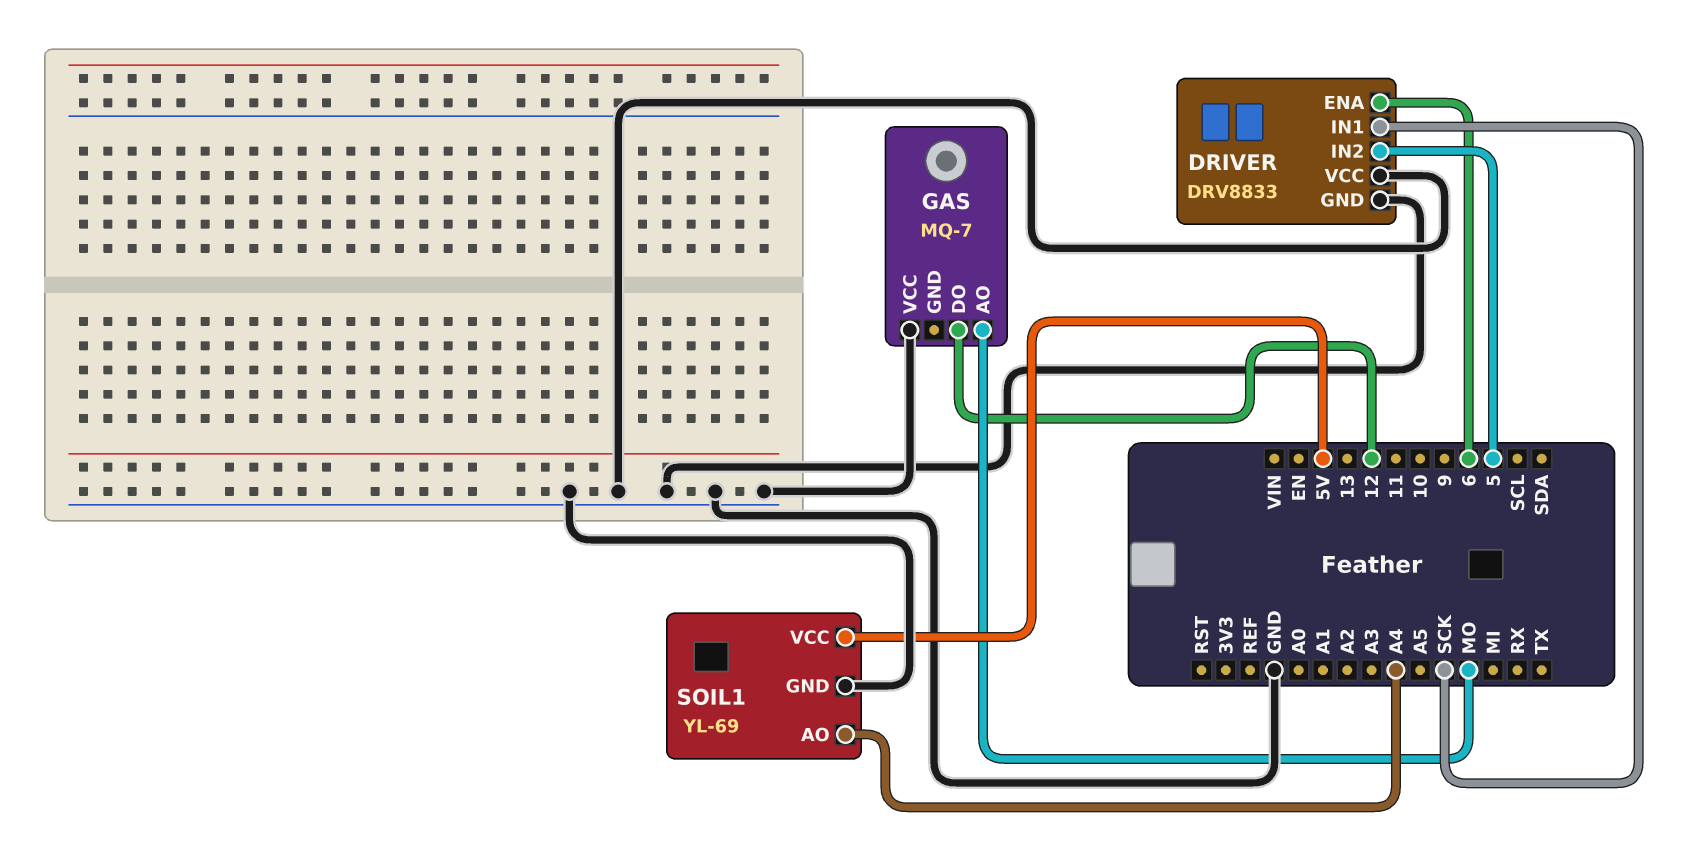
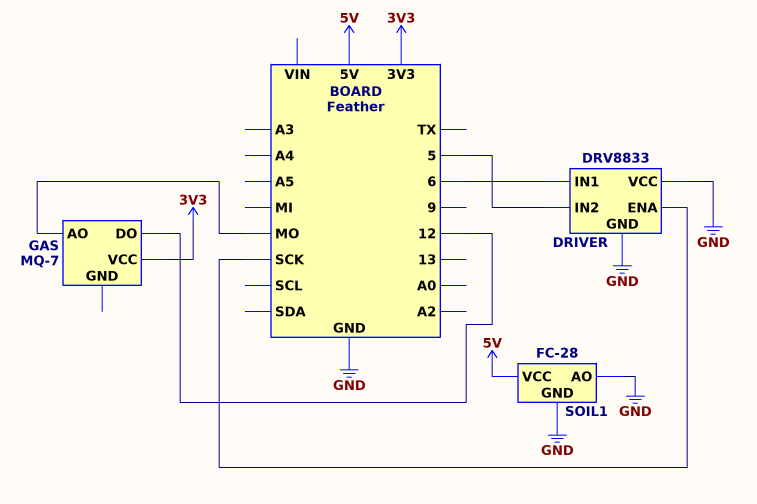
DRIVER pin ENA: 6 -> SCK
DRIVER pin IN1: SCK -> 6
GAS pin VCC: GND -> 3V3
SOIL1: YL-69 -> FC-28
SOIL1 pin AO: A4 -> GND

